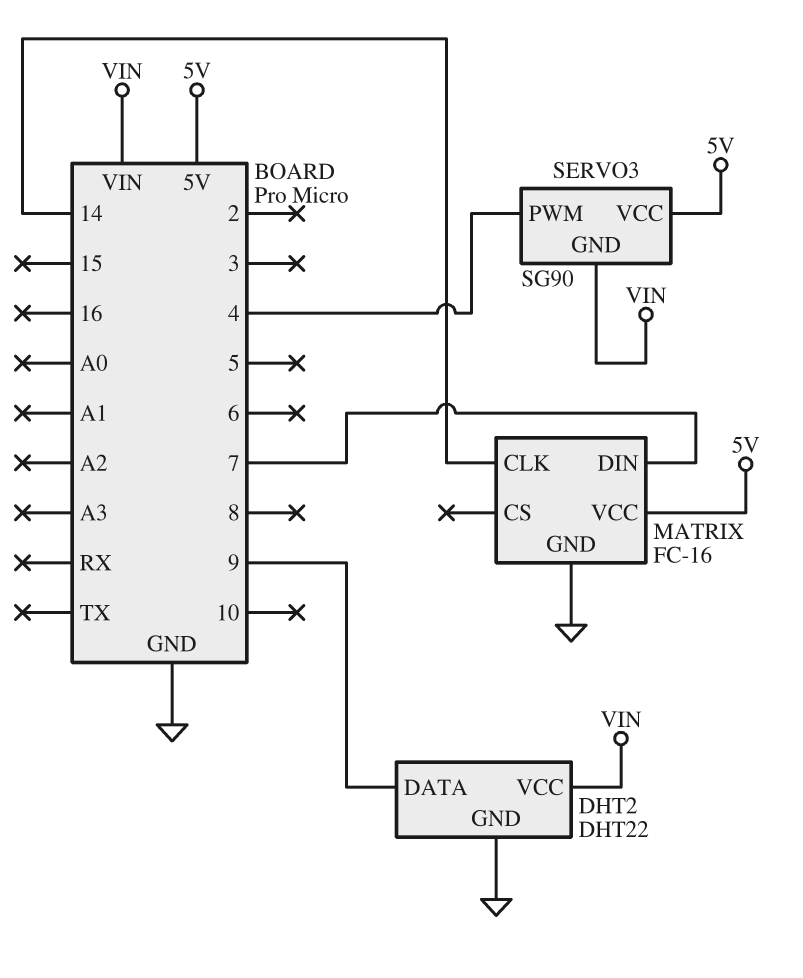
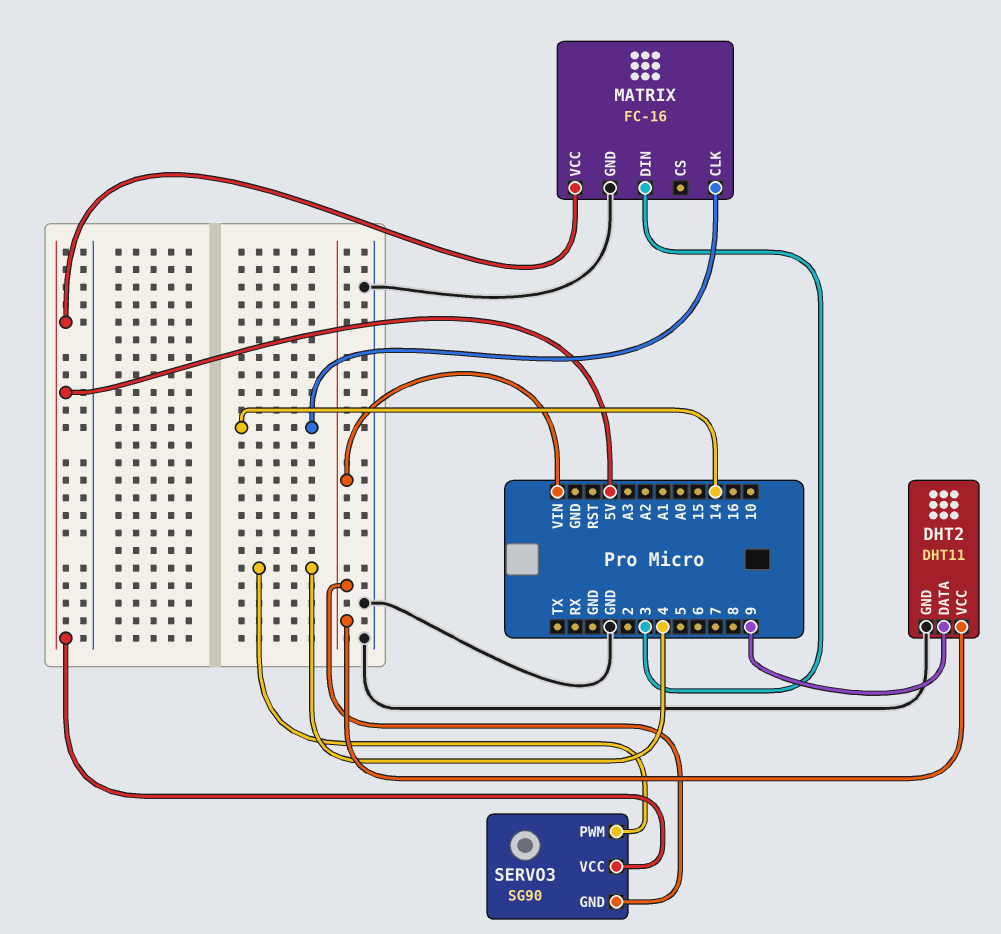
DHT2: DHT22 -> DHT11
MATRIX pin DIN: 7 -> 3

